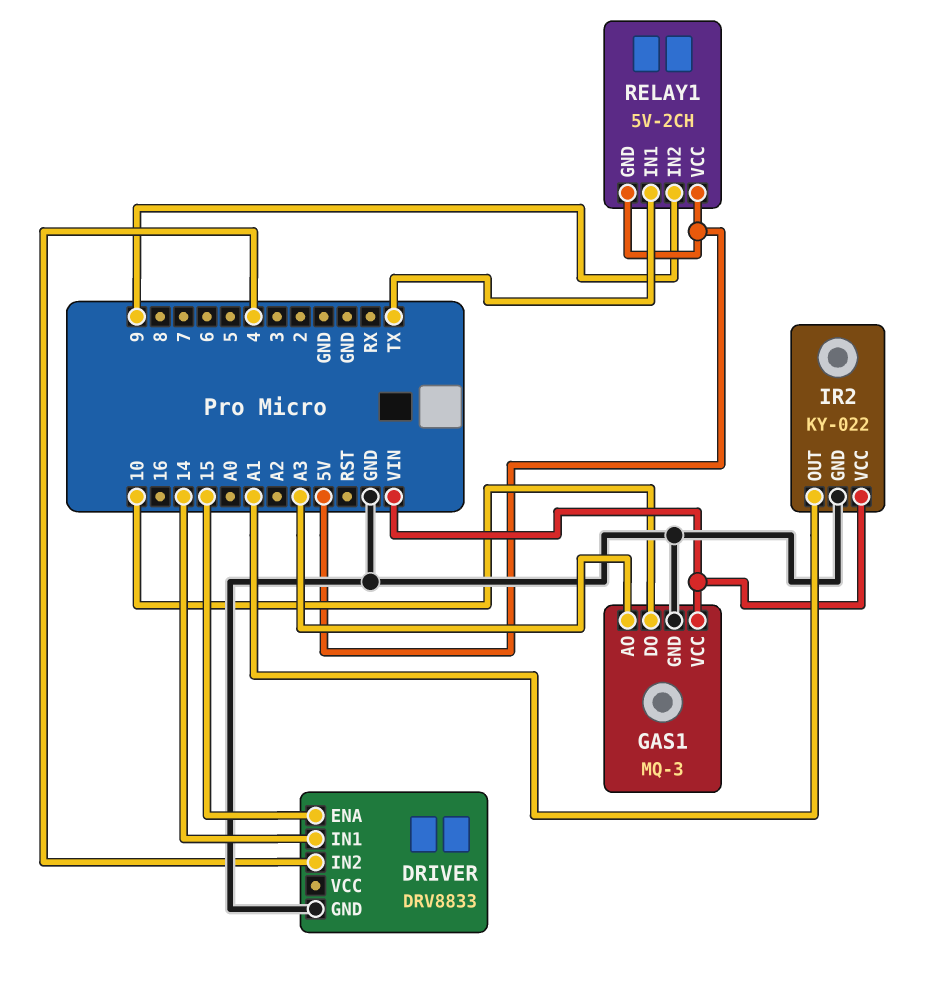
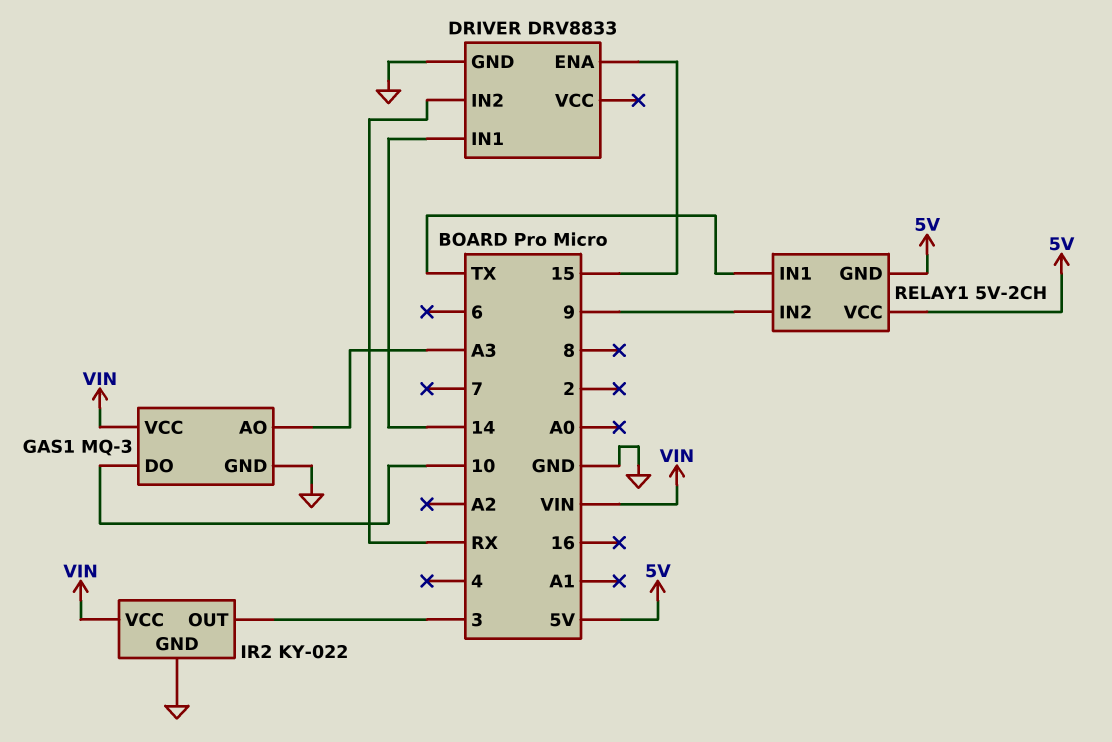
DRIVER pin IN2: 4 -> RX
IR2 pin OUT: A1 -> 3

